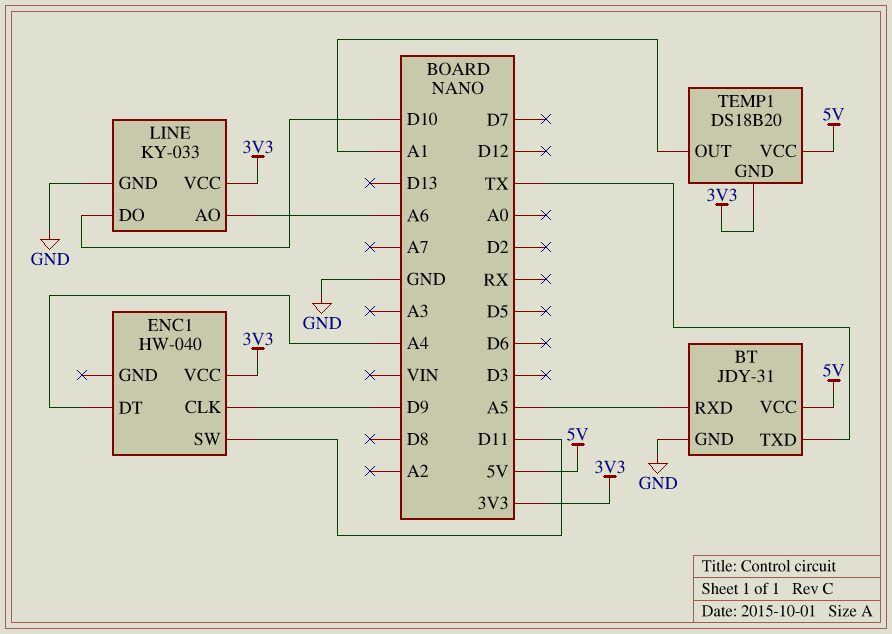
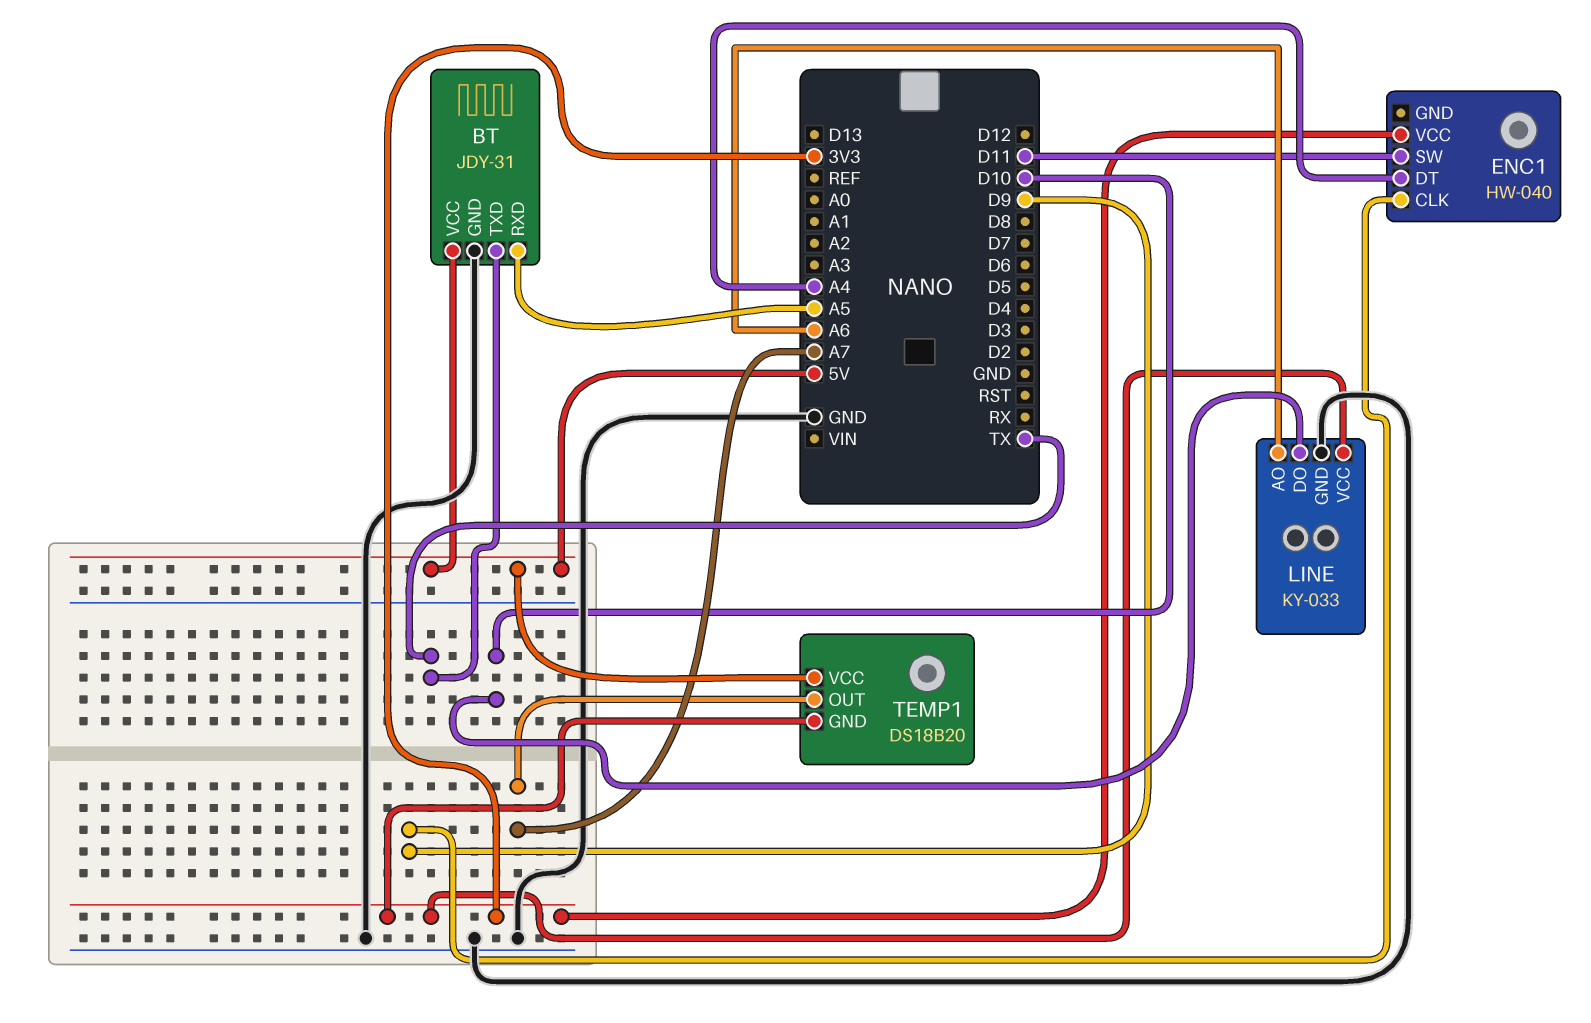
TEMP1 pin OUT: A1 -> A7

